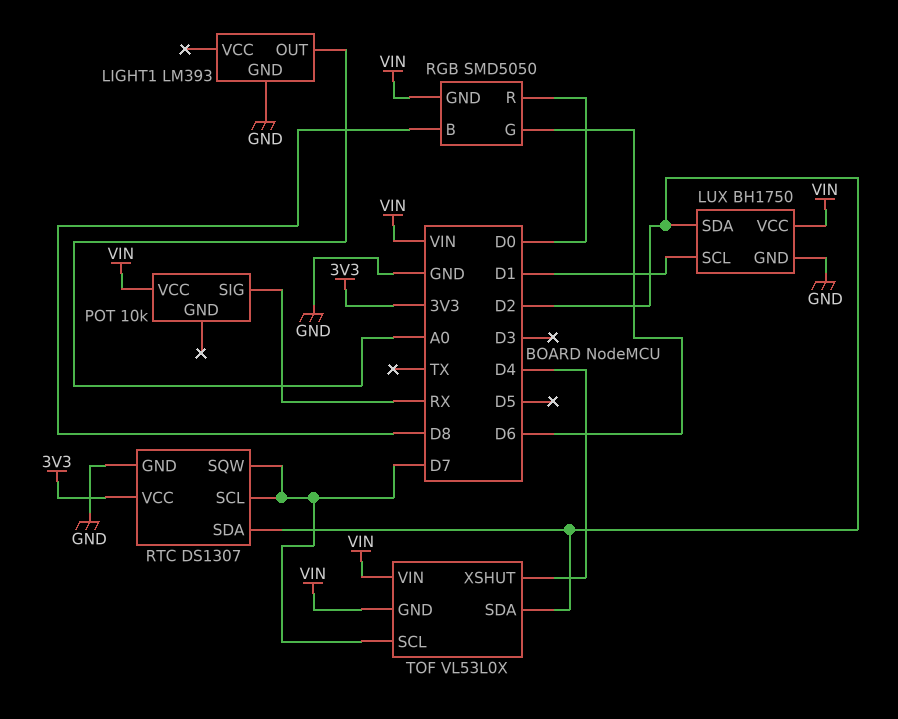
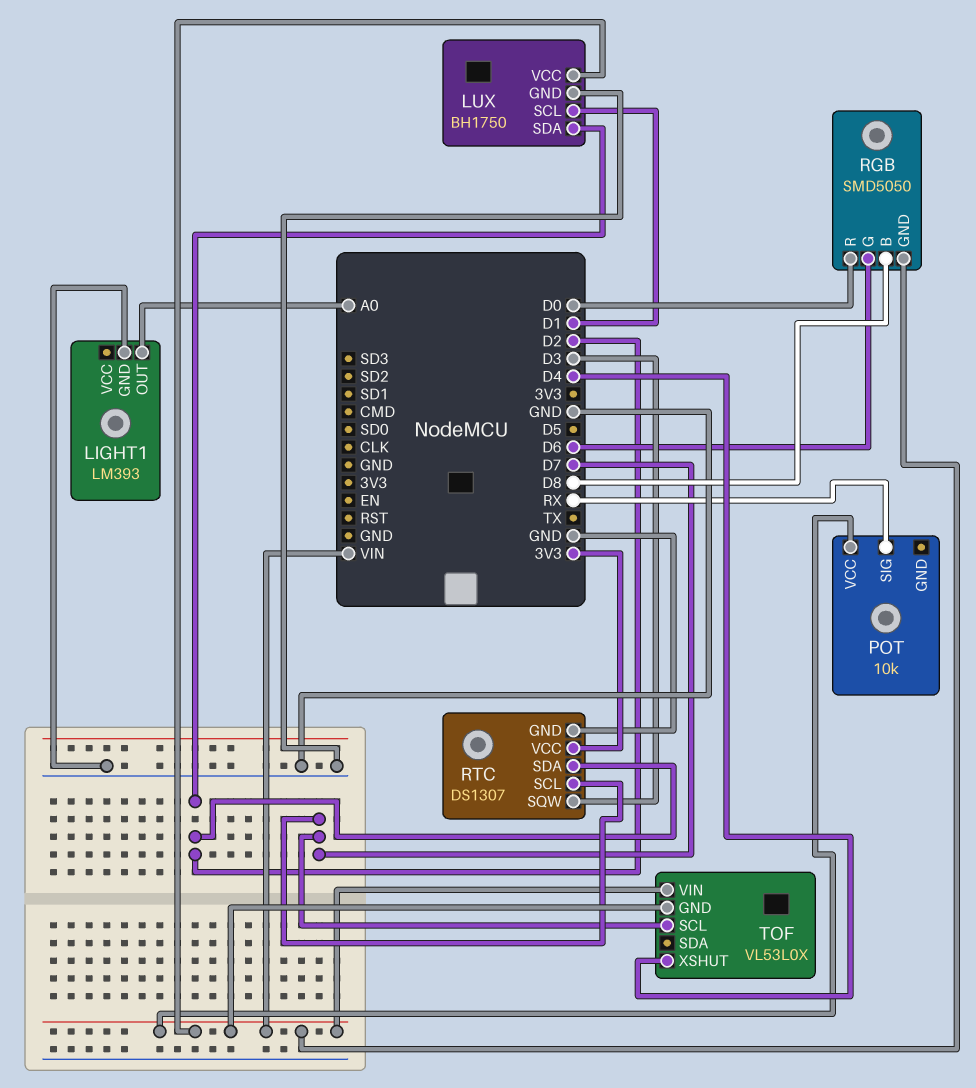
RTC pin SQW: D7 -> D3
TOF pin SDA: D2 -> none

